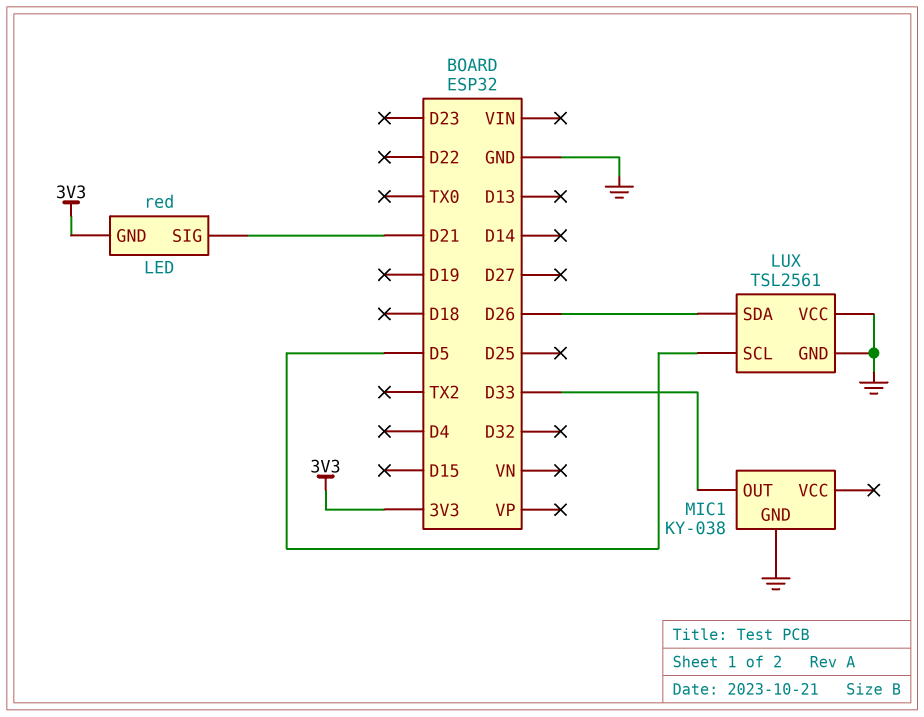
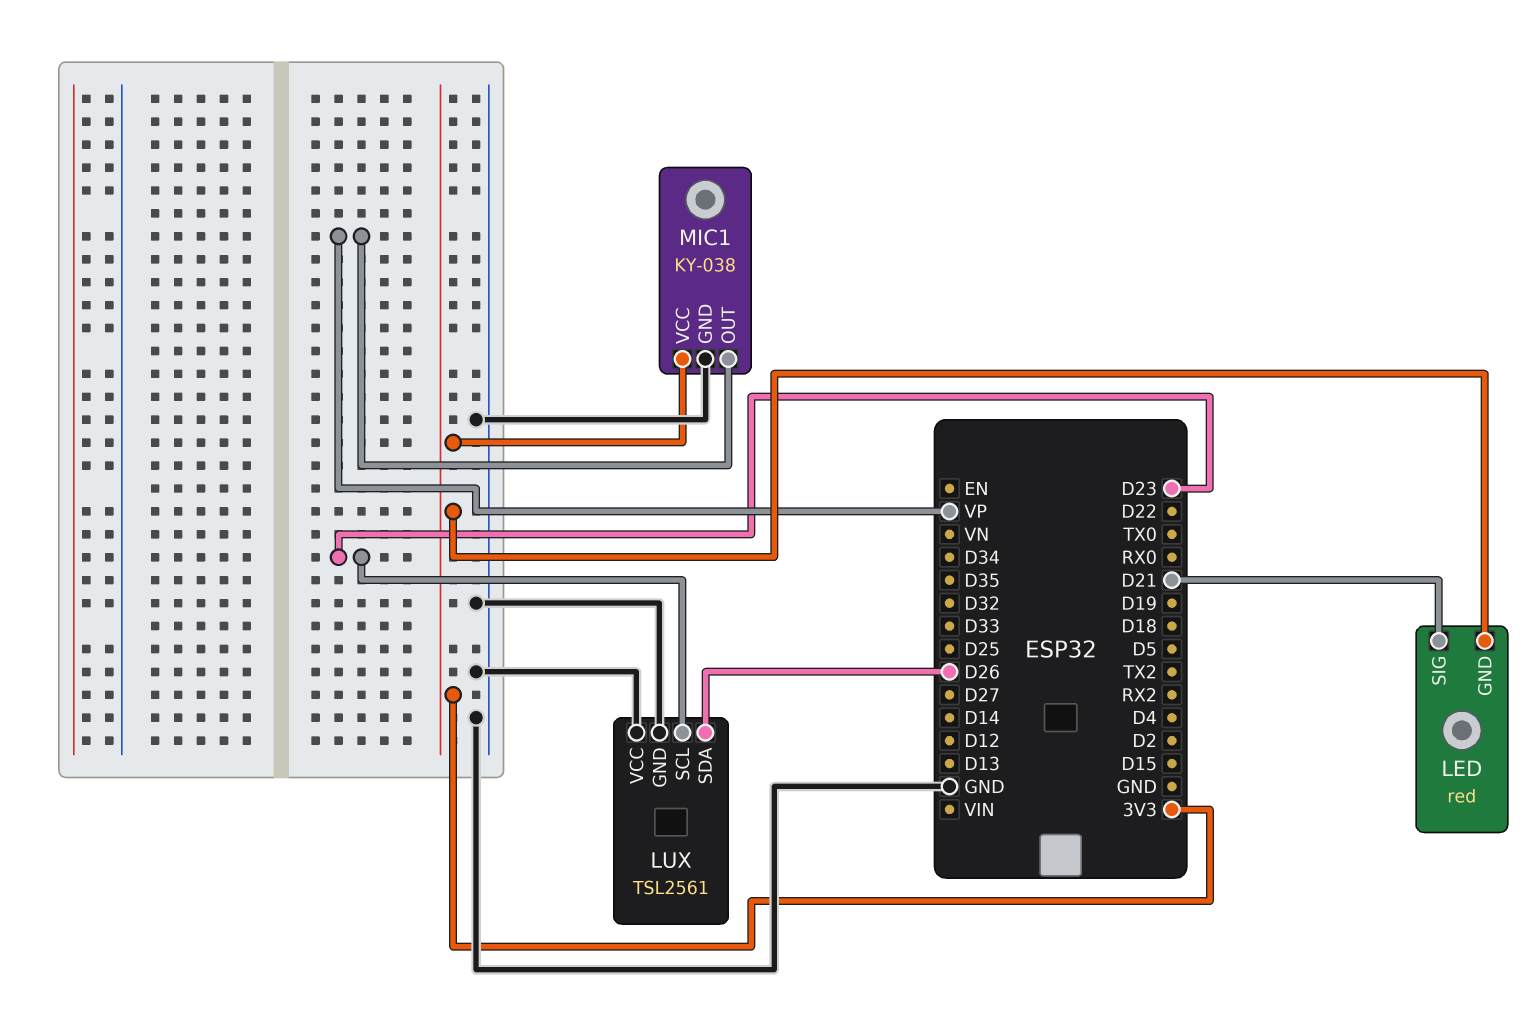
LUX pin SCL: D5 -> D23
MIC1 pin OUT: D33 -> VP
MIC1 pin VCC: none -> 3V3

